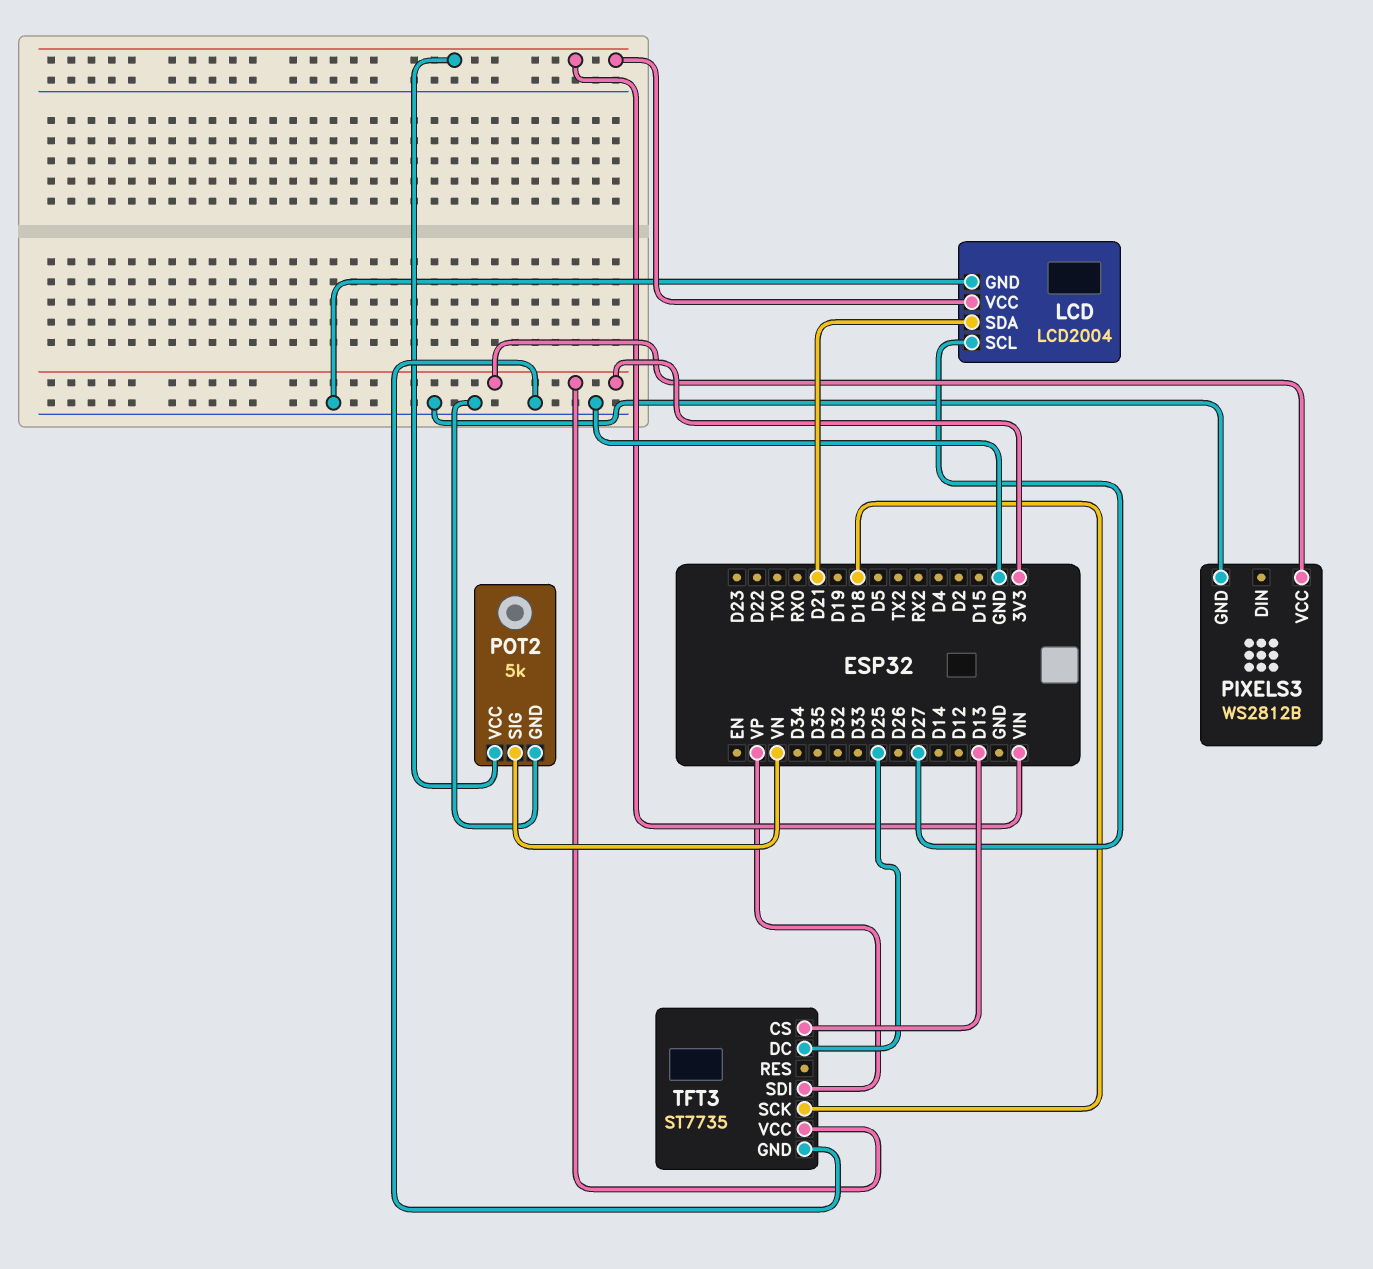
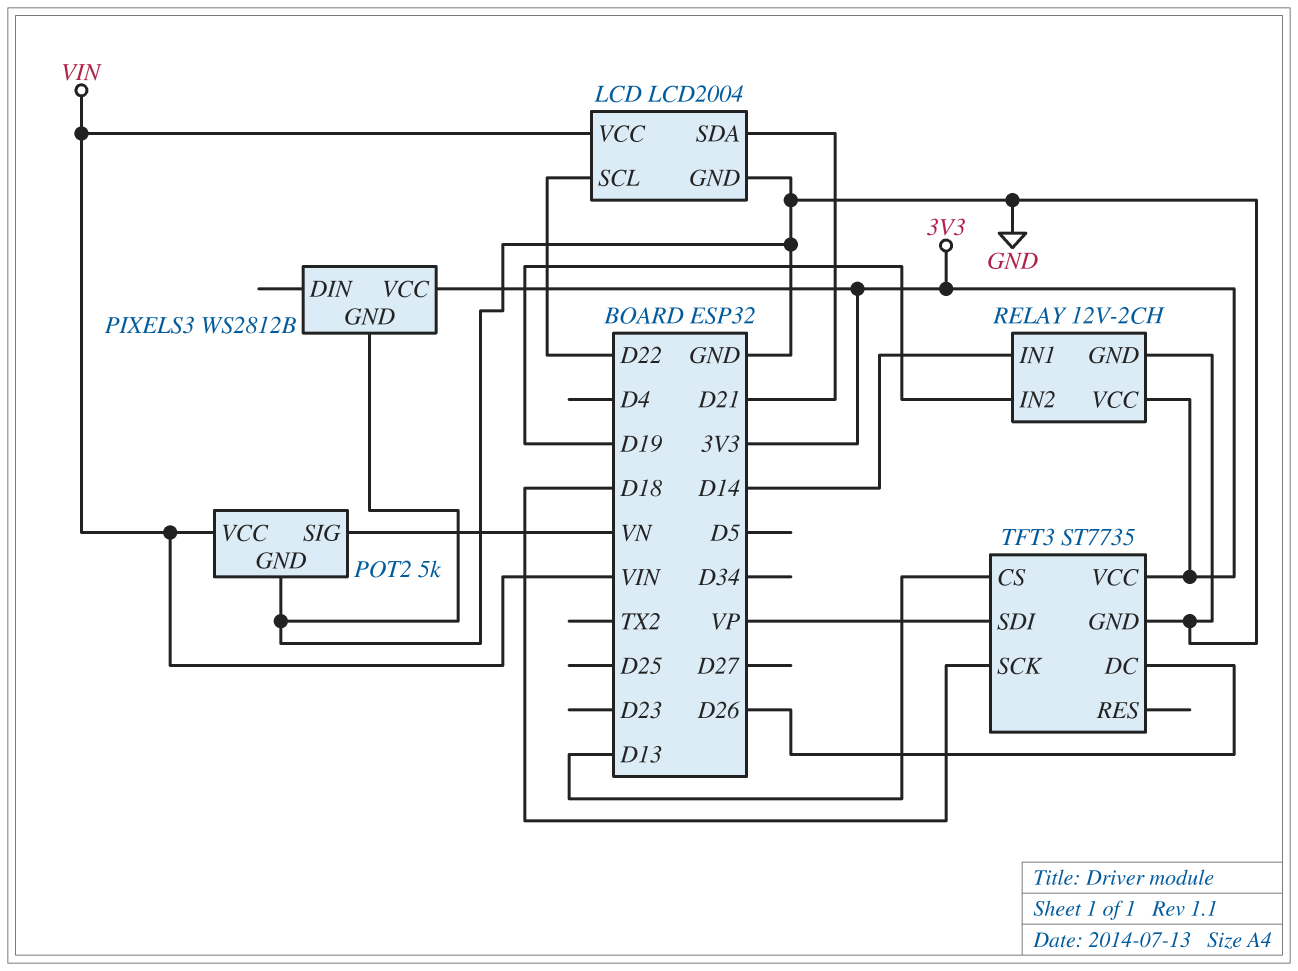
LCD pin SCL: D27 -> D22
RELAY: none -> 12V-2CH
RELAY pin GND: none -> GND
RELAY pin IN1: none -> D14
RELAY pin IN2: none -> D19
RELAY pin VCC: none -> 3V3
TFT3 pin DC: D25 -> D26

